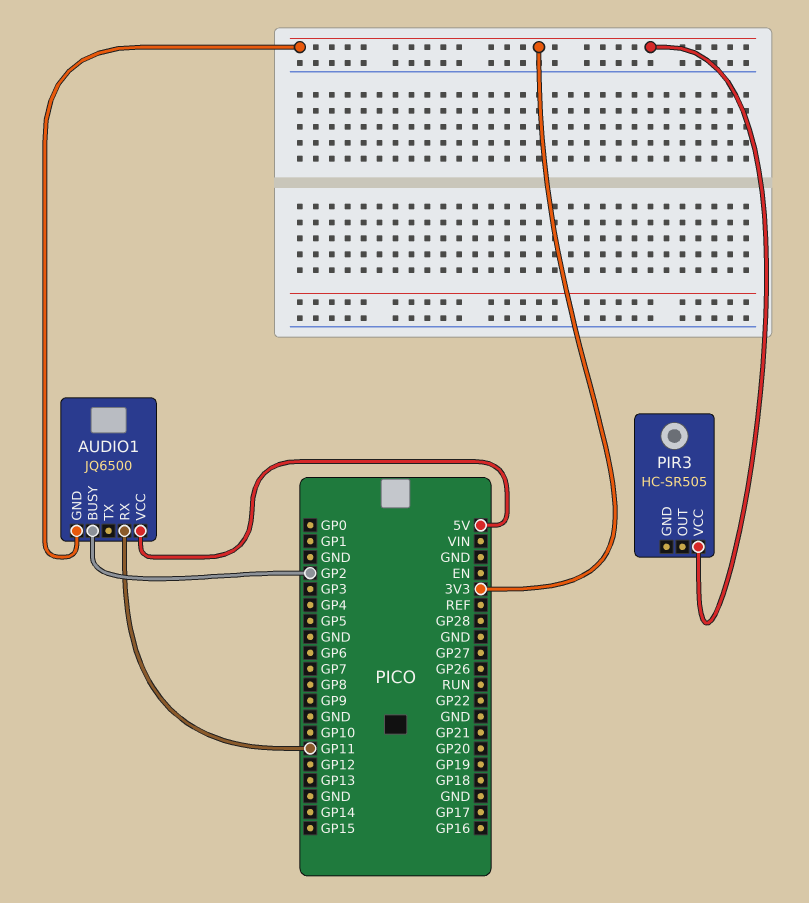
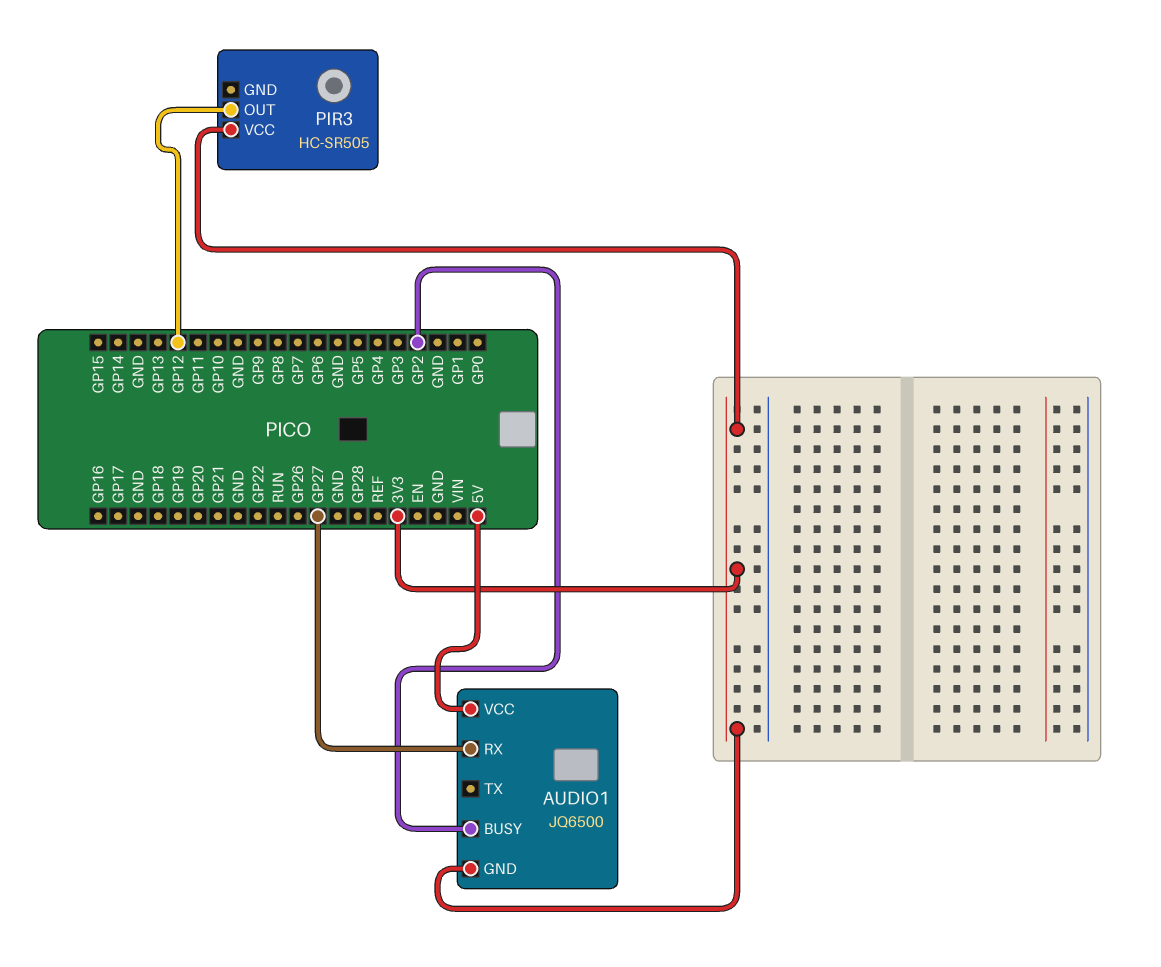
AUDIO1 pin RX: GP11 -> GP27
PIR3 pin OUT: none -> GP12

